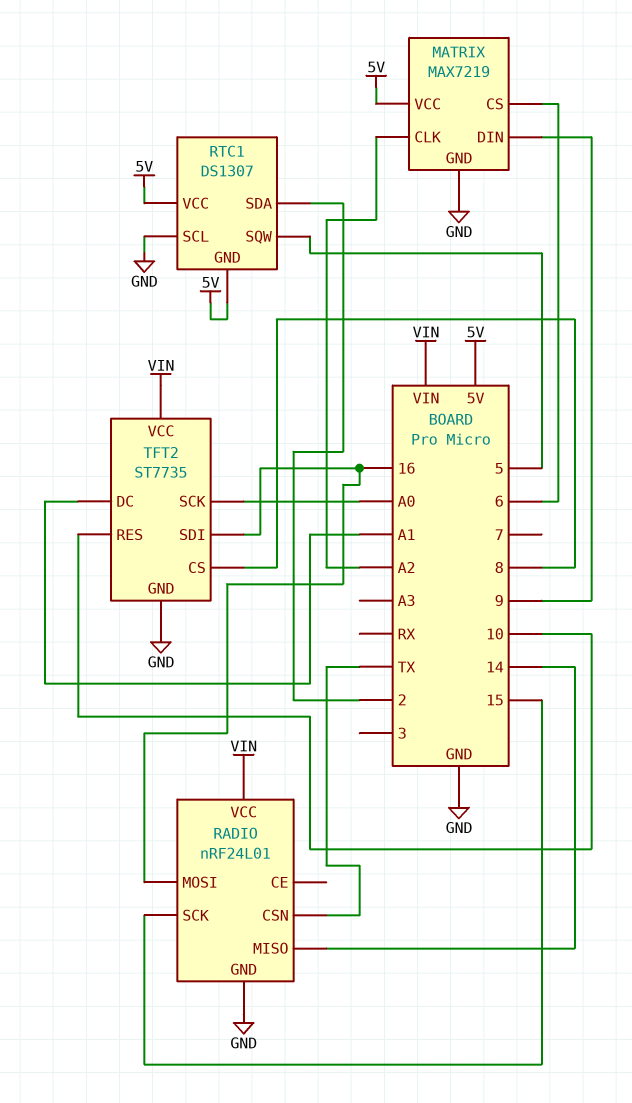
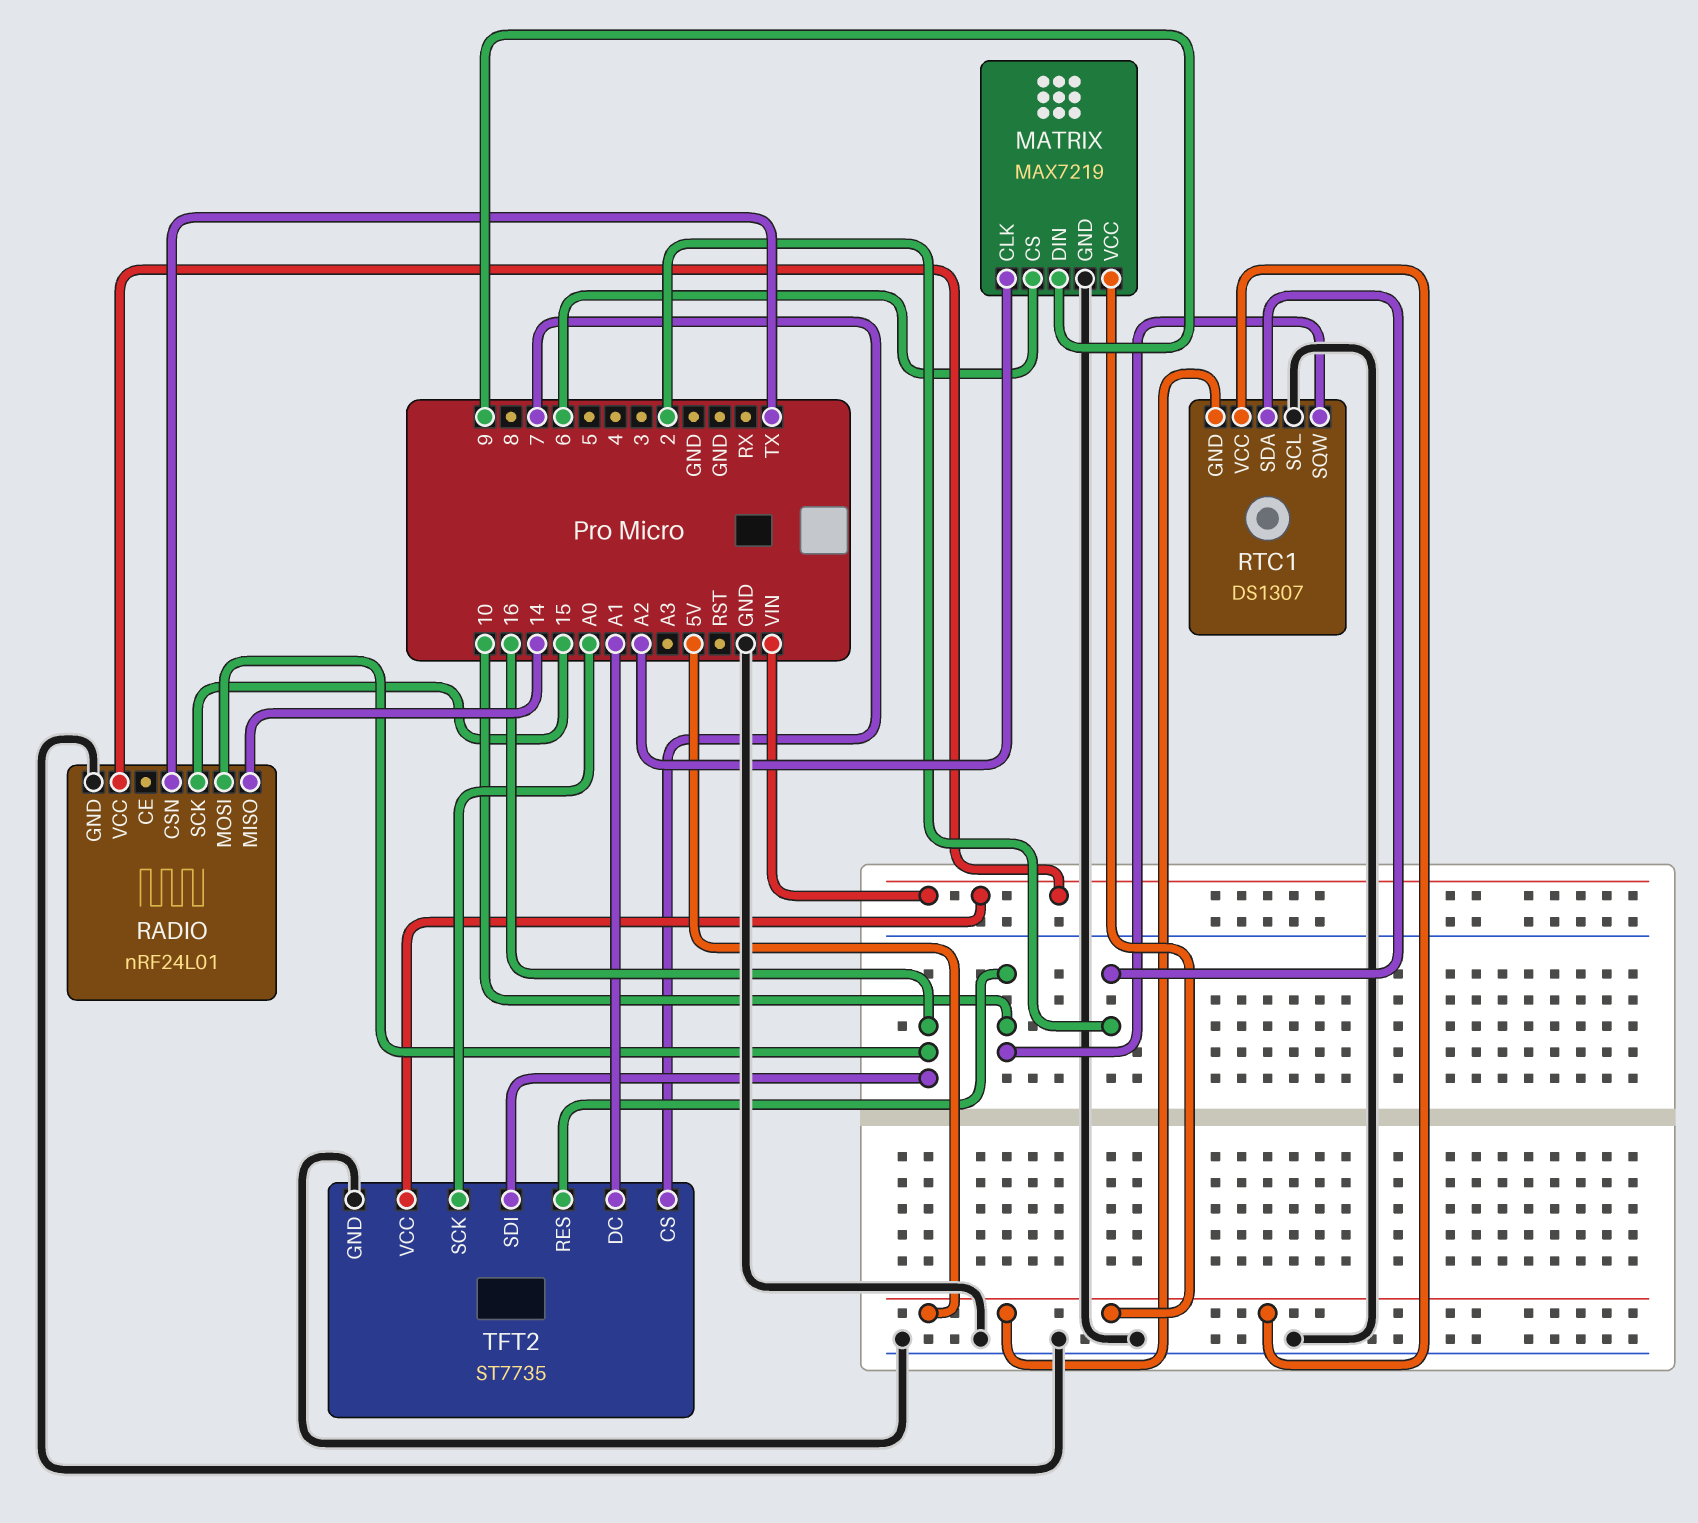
RTC1 pin SQW: 5 -> 10
TFT2 pin CS: 8 -> 7

